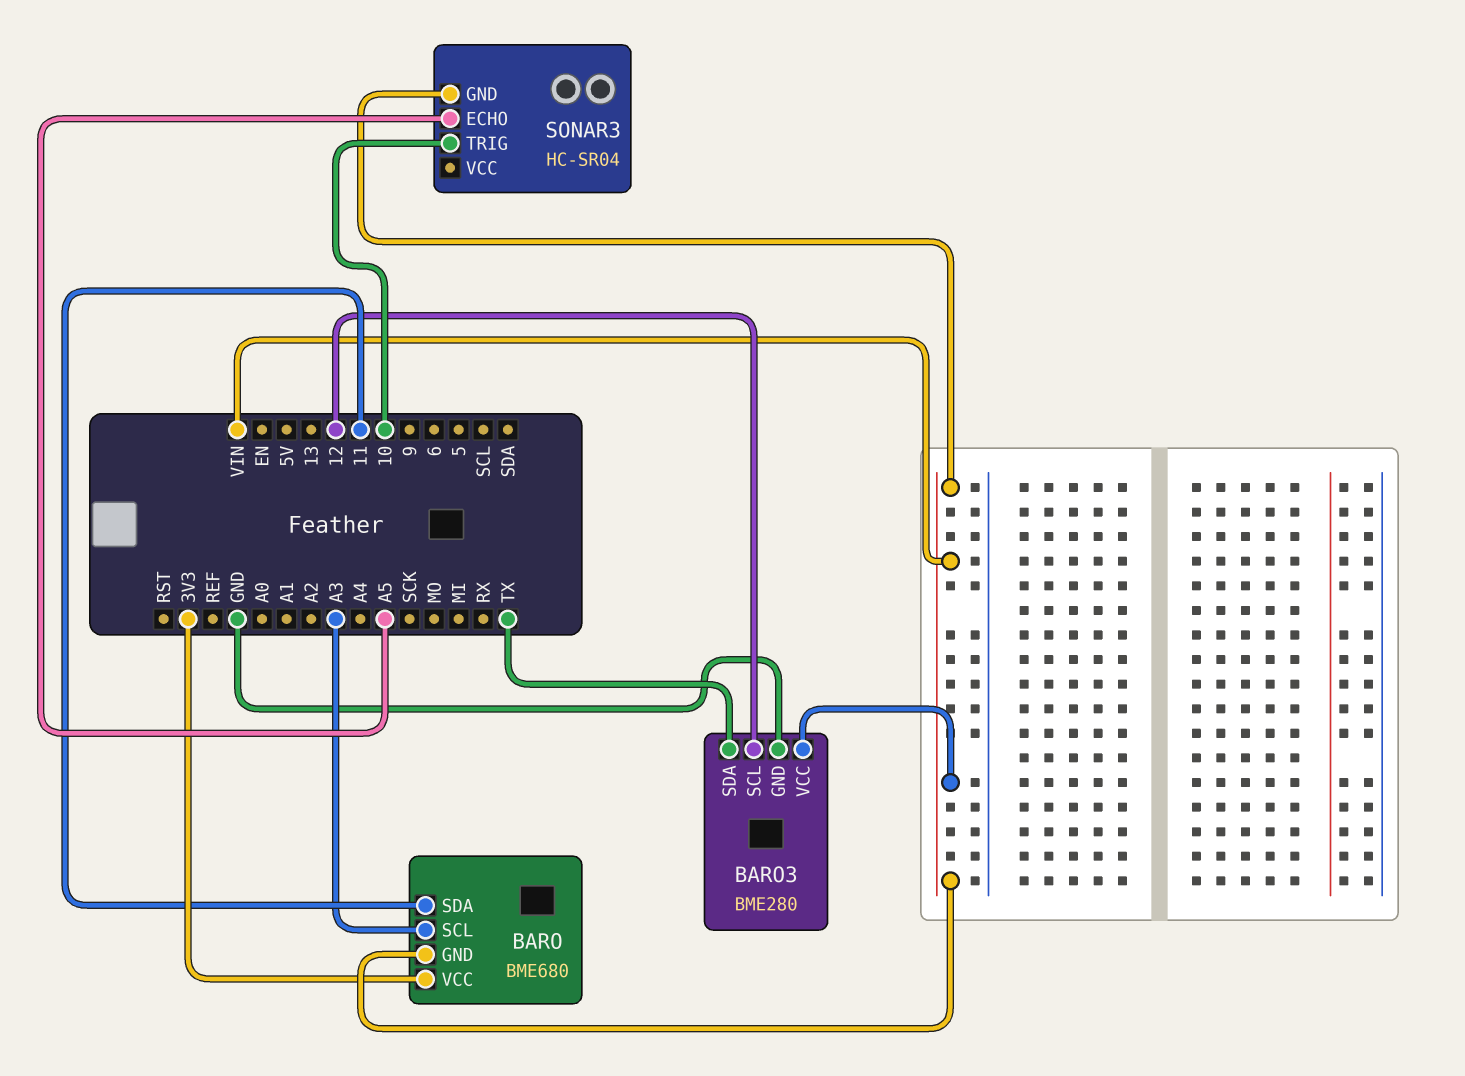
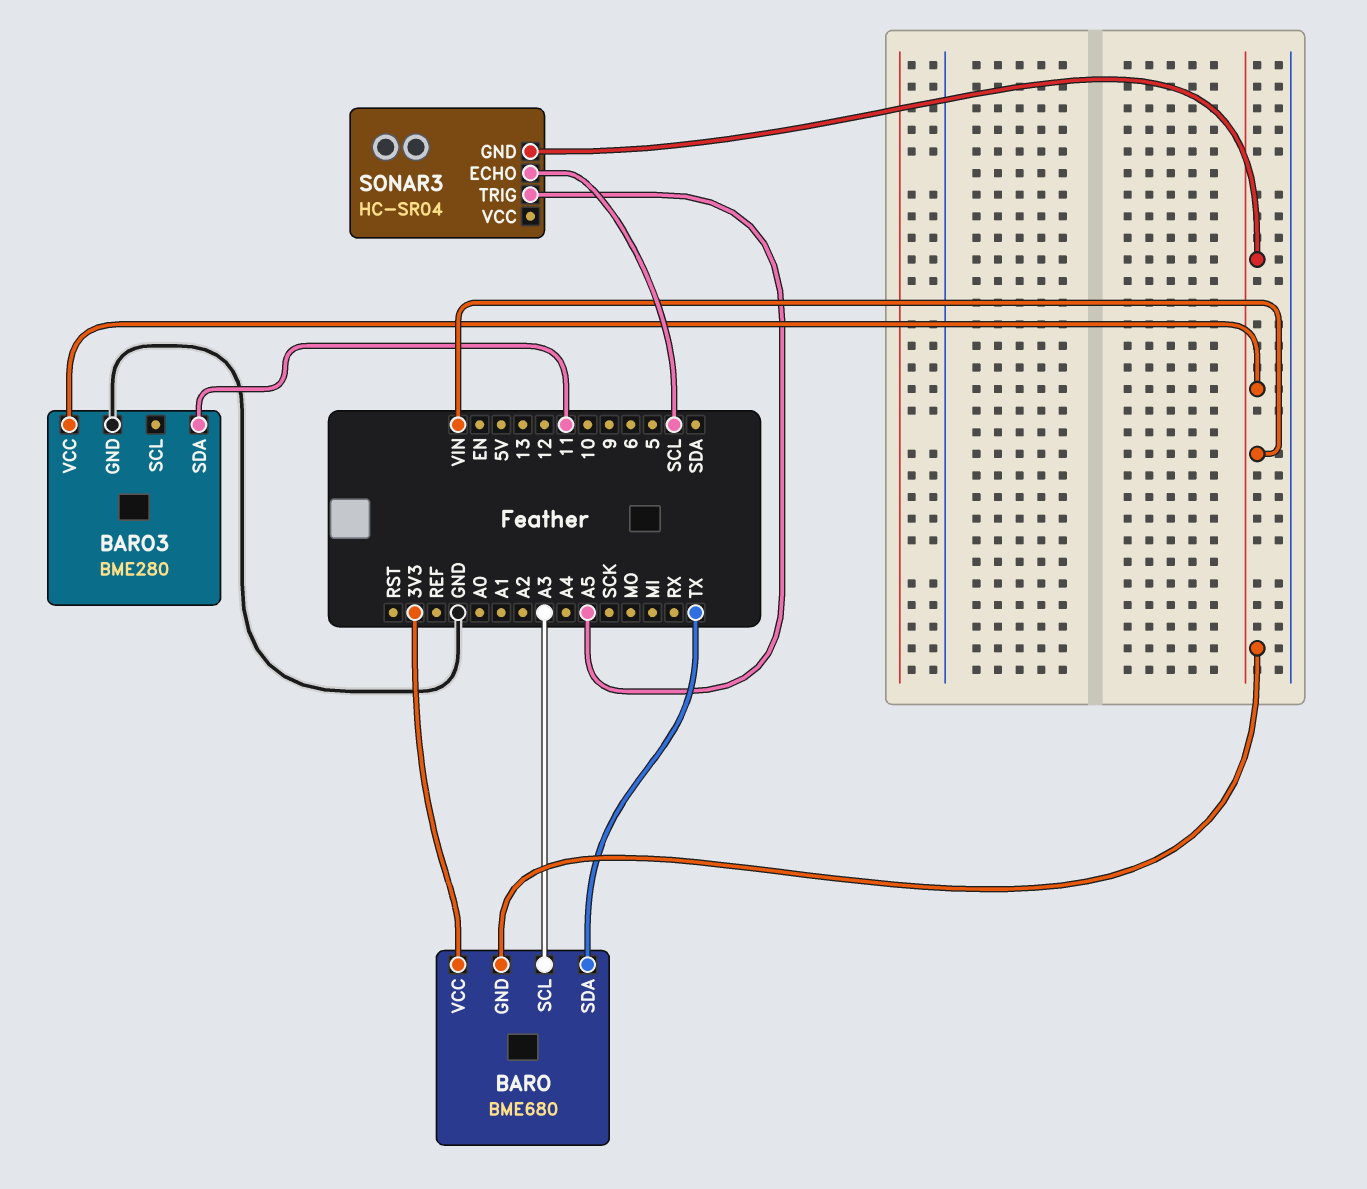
BARO pin SDA: 11 -> TX
BARO3 pin SCL: 12 -> none
BARO3 pin SDA: TX -> 11
SONAR3 pin ECHO: A5 -> SCL
SONAR3 pin TRIG: 10 -> A5

